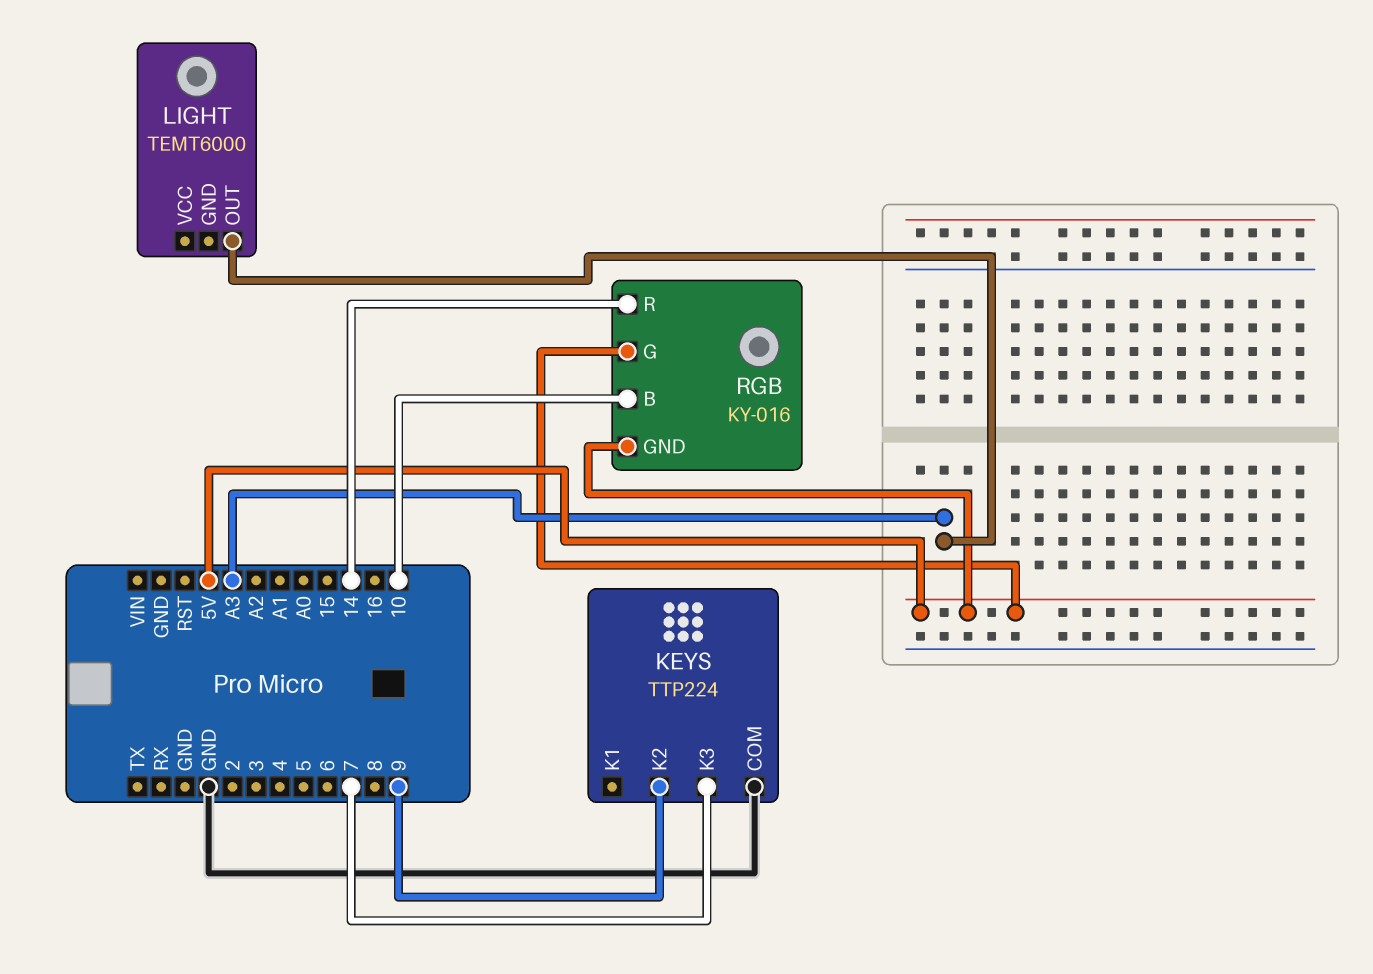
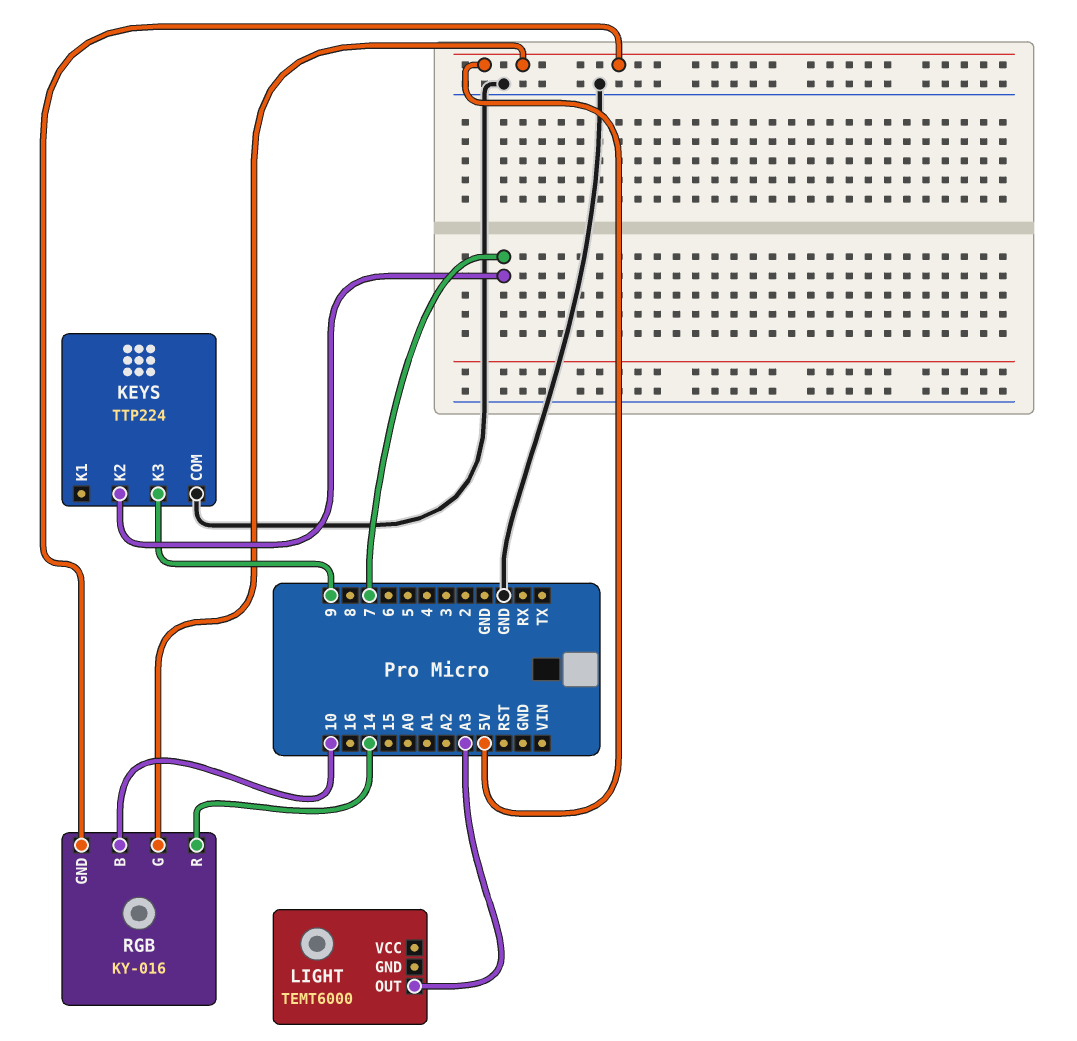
KEYS pin K2: 9 -> 7
KEYS pin K3: 7 -> 9

